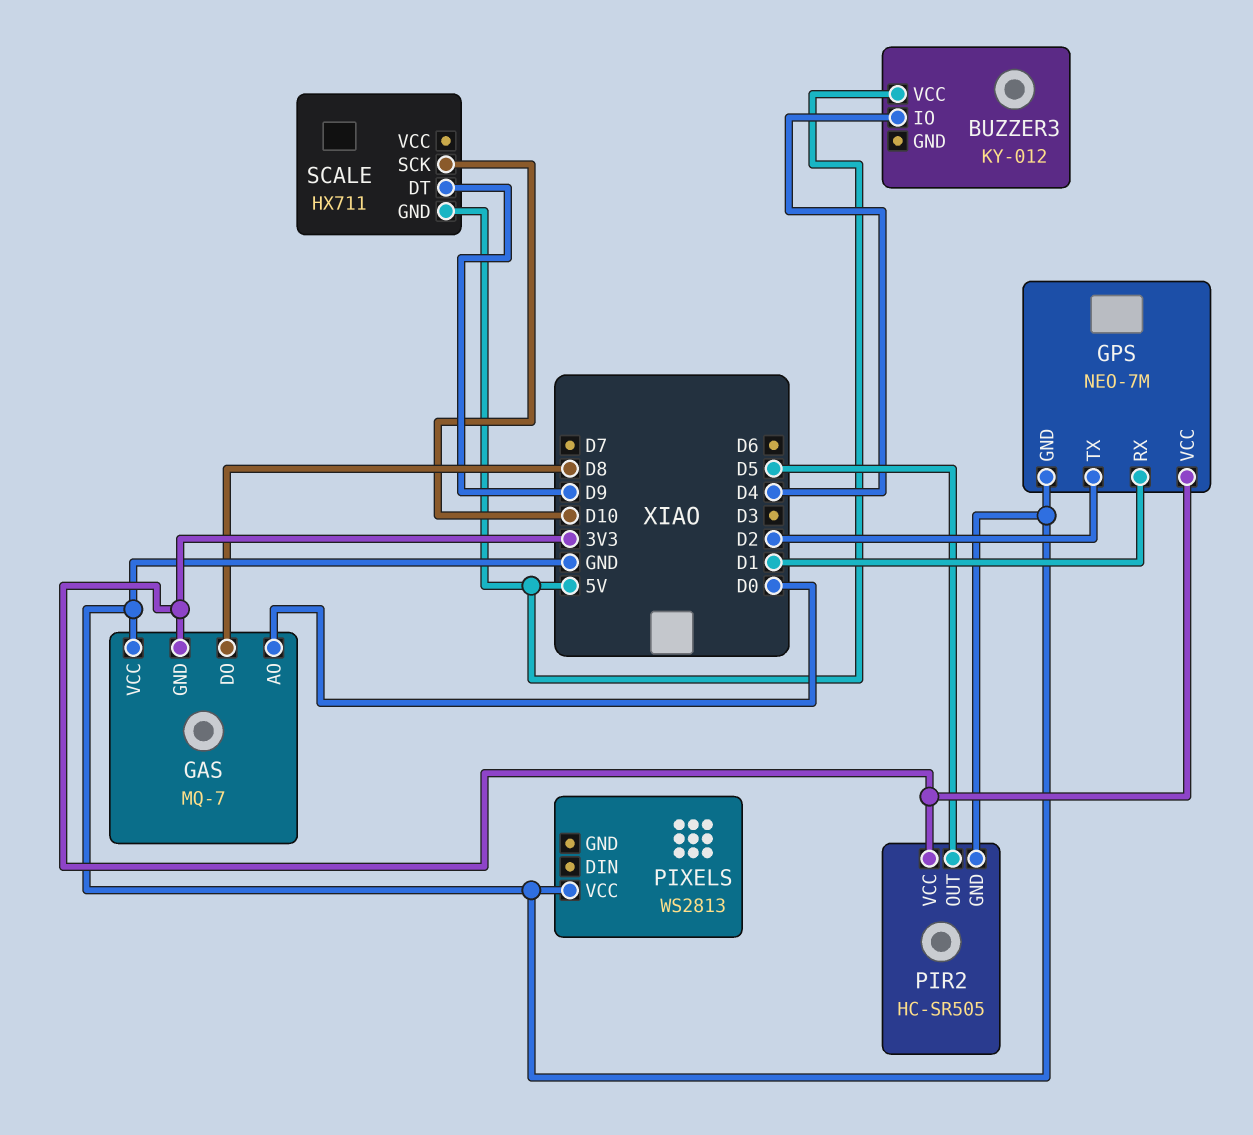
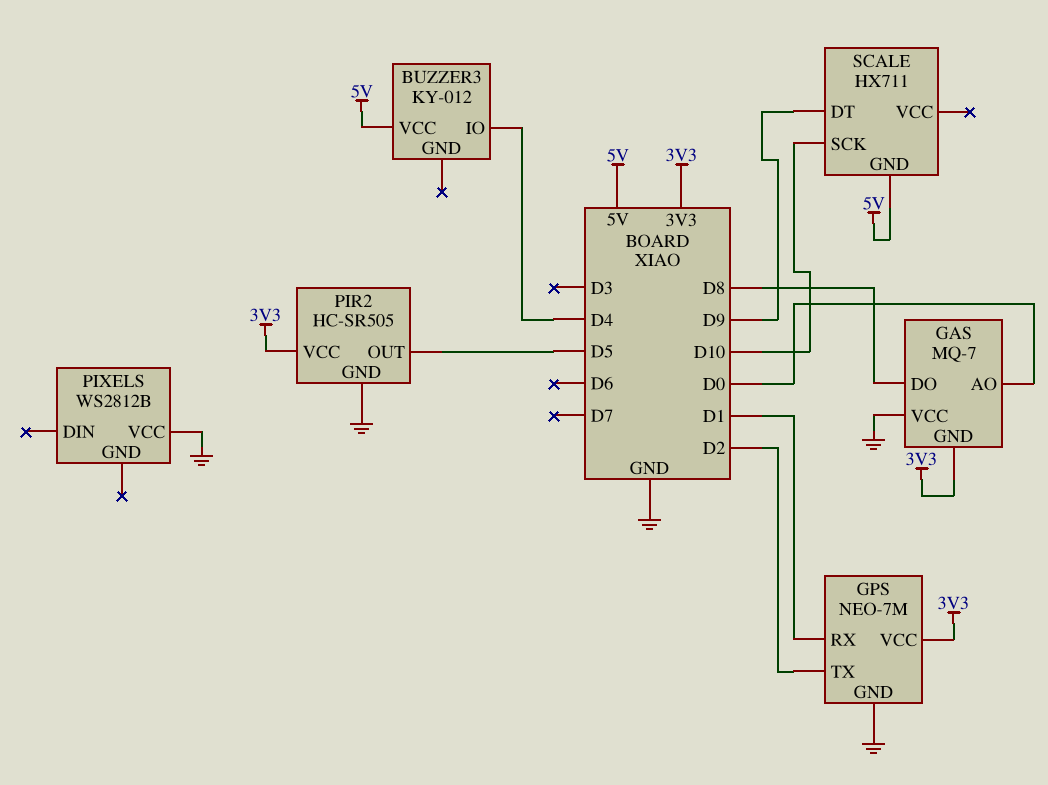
PIXELS: WS2813 -> WS2812B

